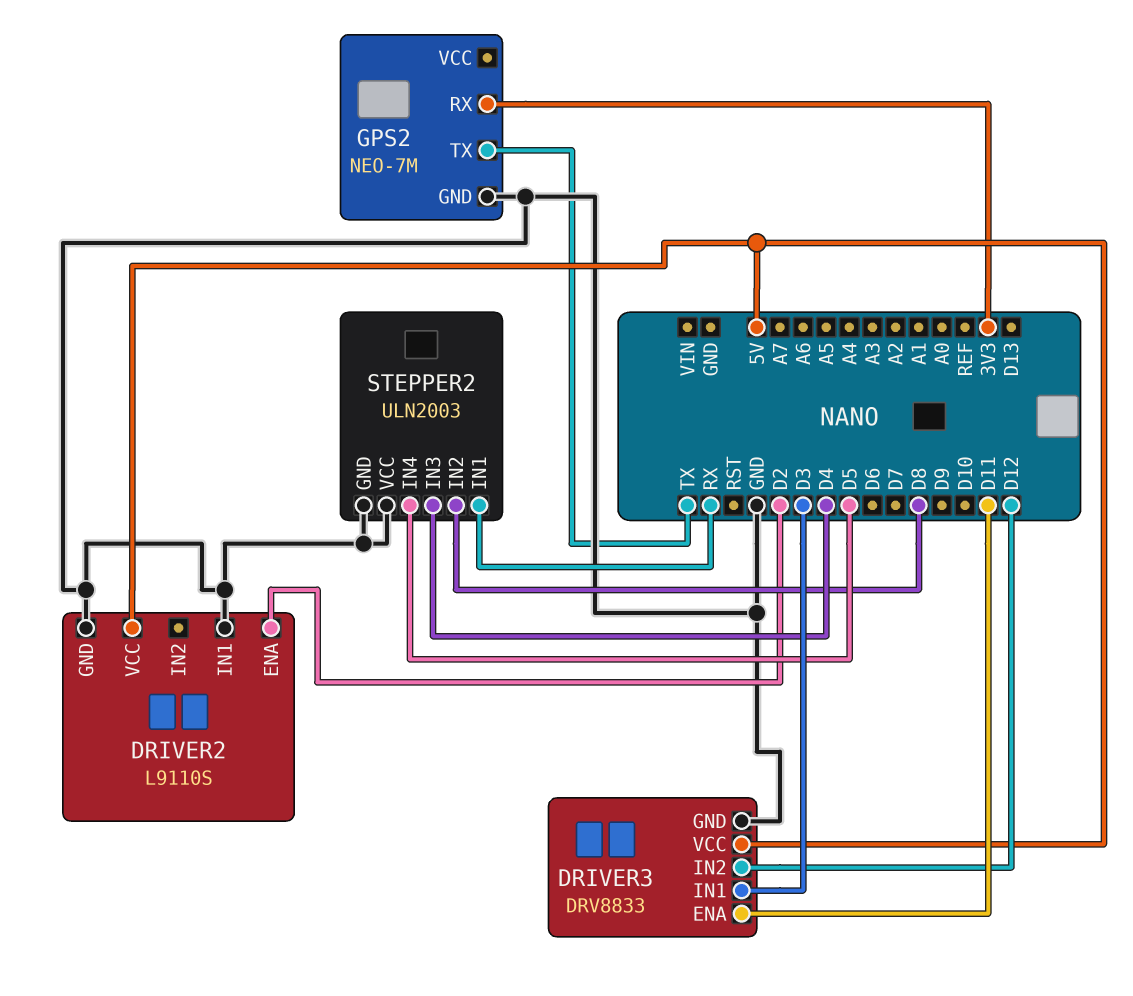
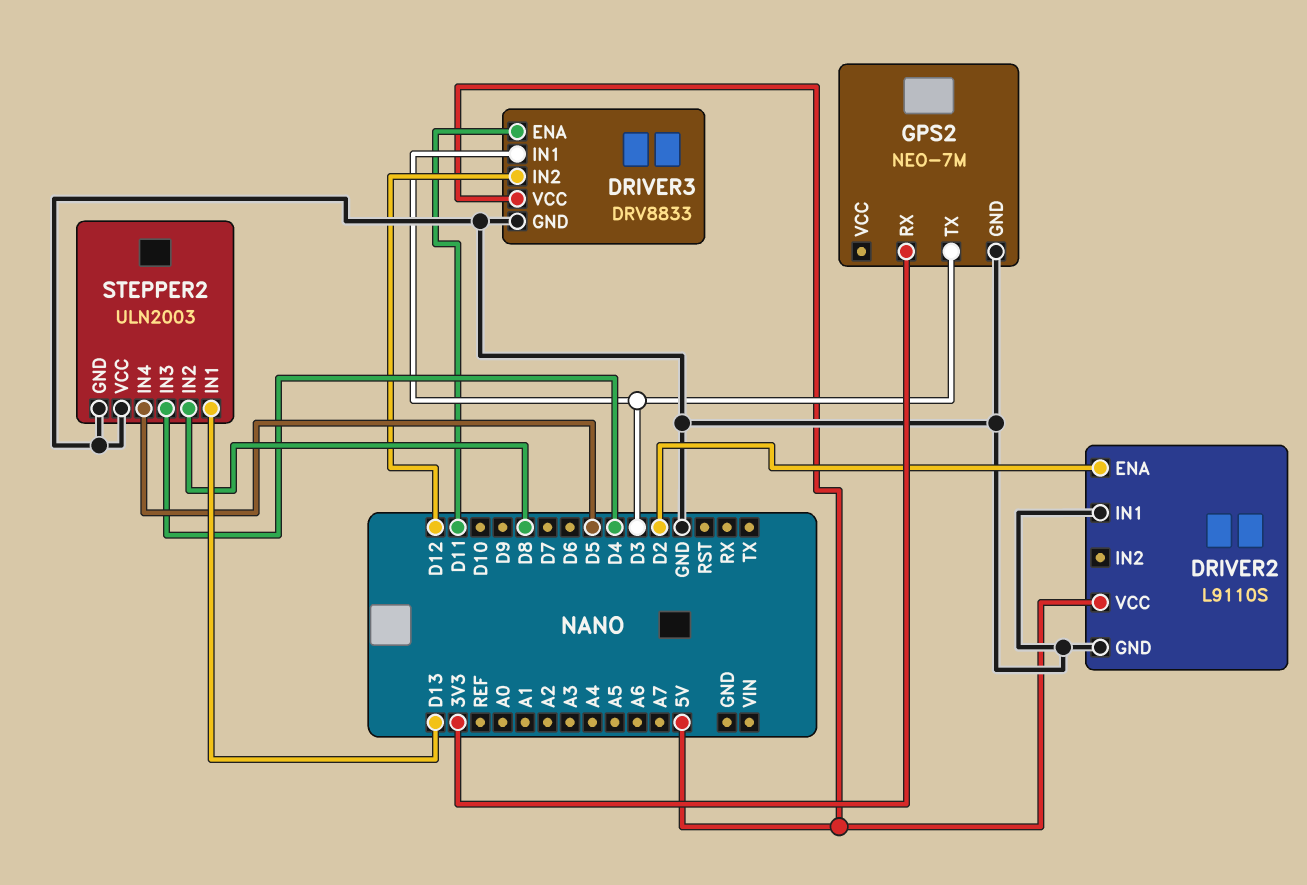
GPS2 pin TX: TX -> D3
STEPPER2 pin IN1: RX -> D13

